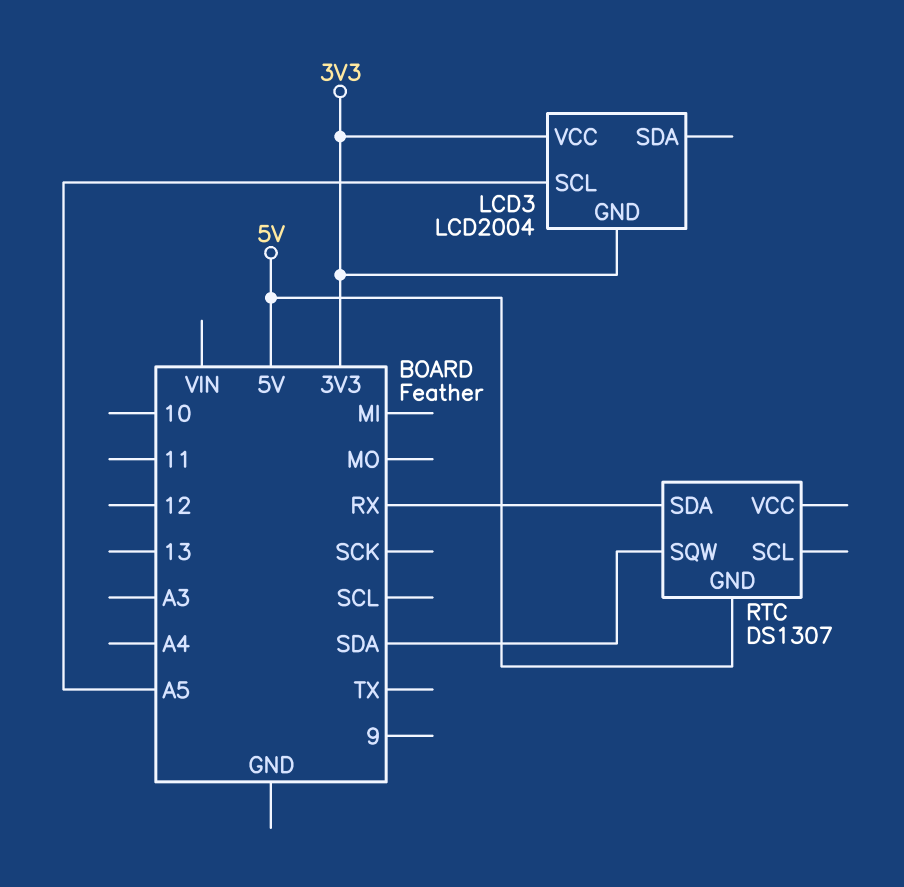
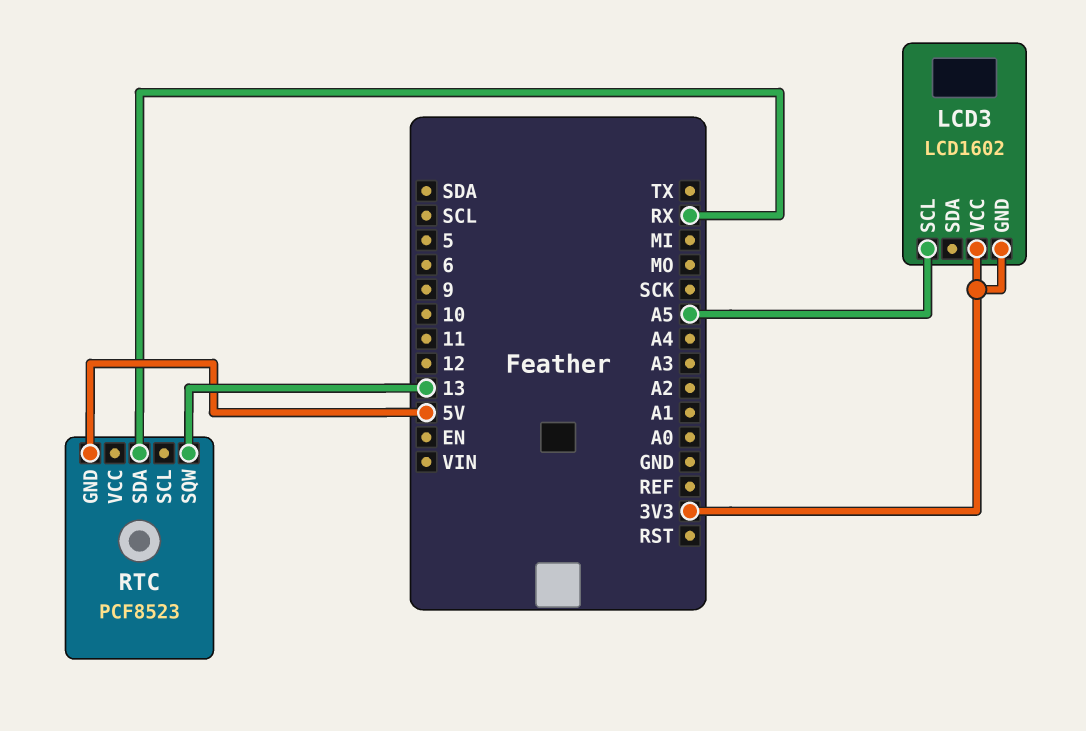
LCD3: LCD2004 -> LCD1602
RTC: DS1307 -> PCF8523
RTC pin SQW: SDA -> 13

